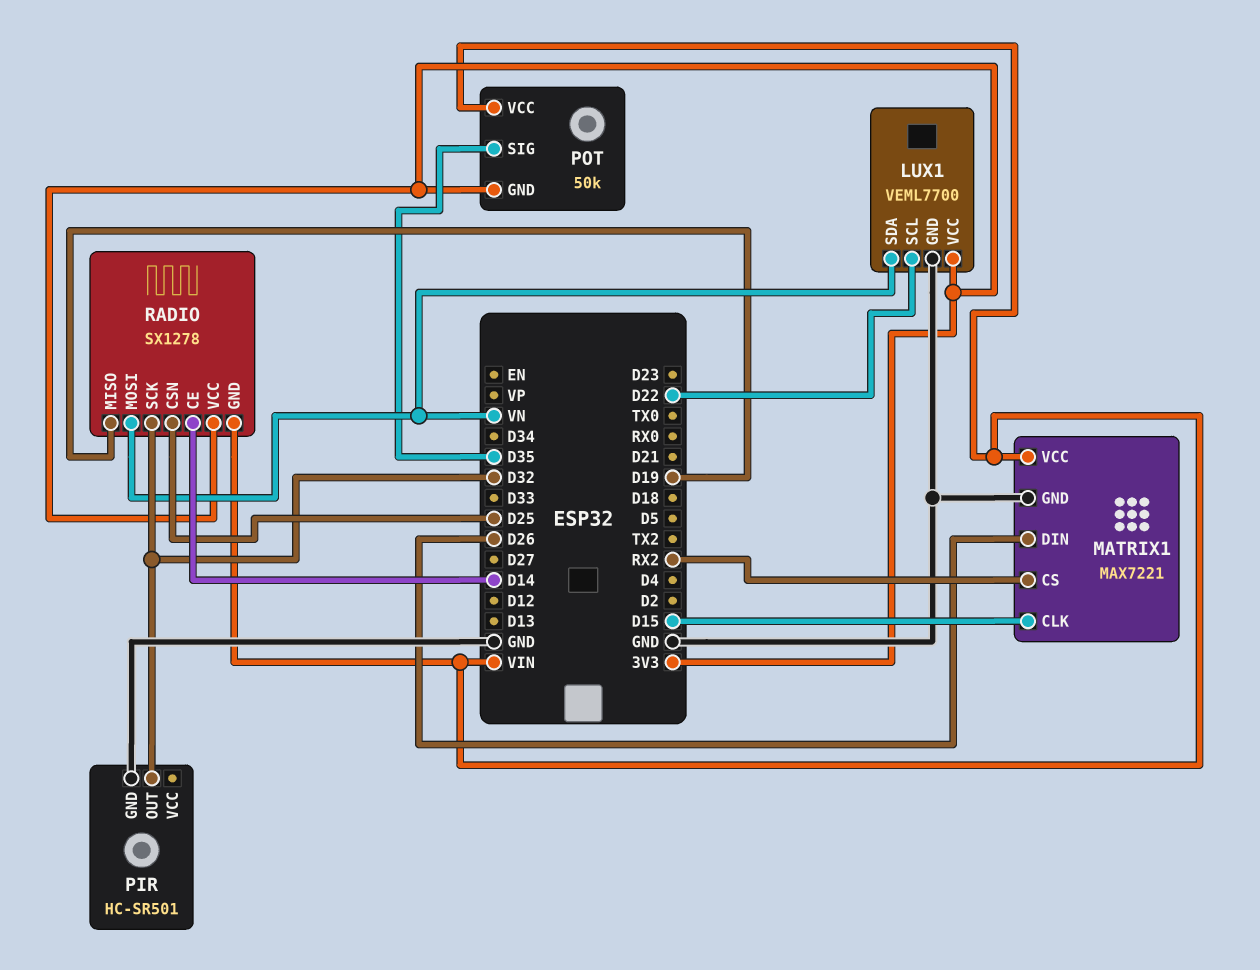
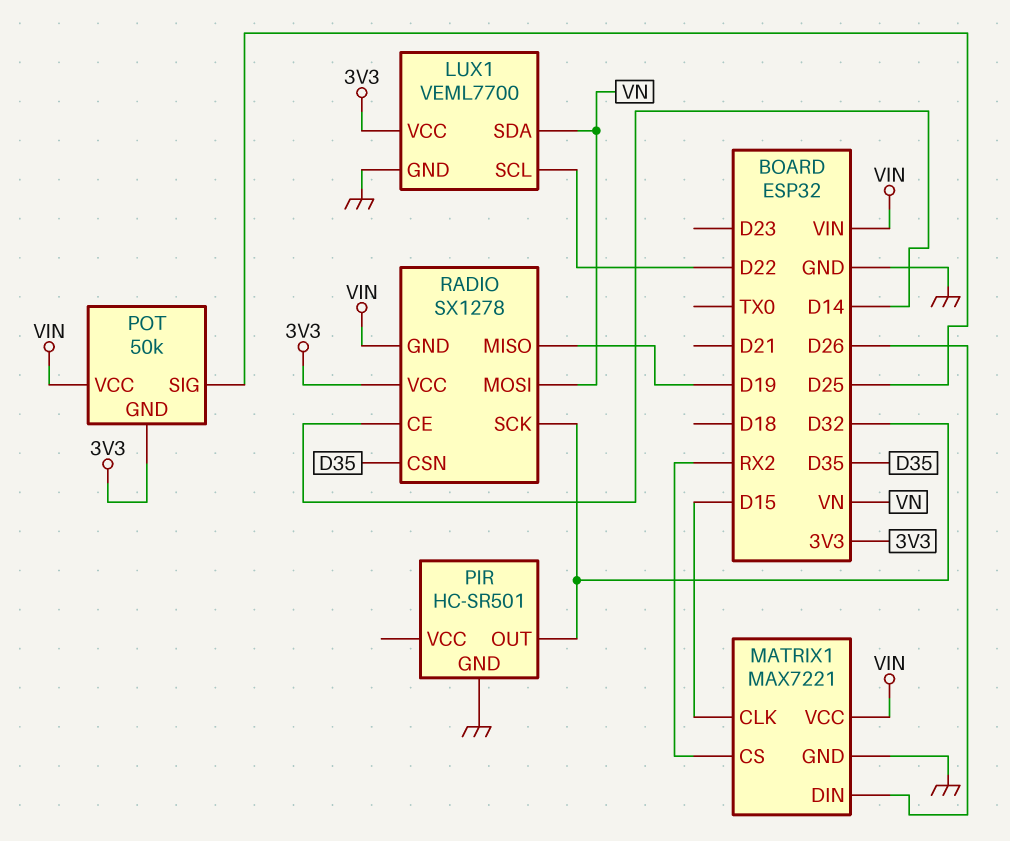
POT pin SIG: D35 -> D25
RADIO pin CSN: D25 -> D35

